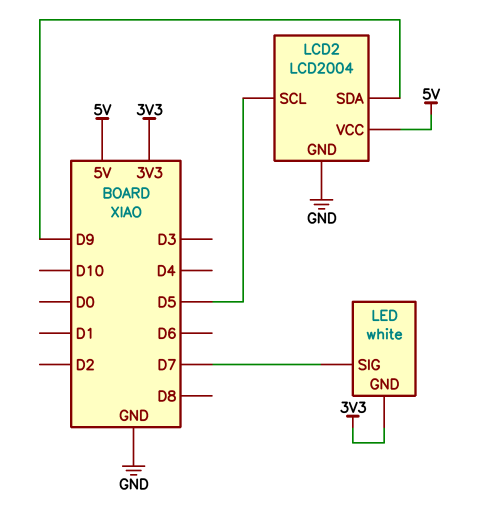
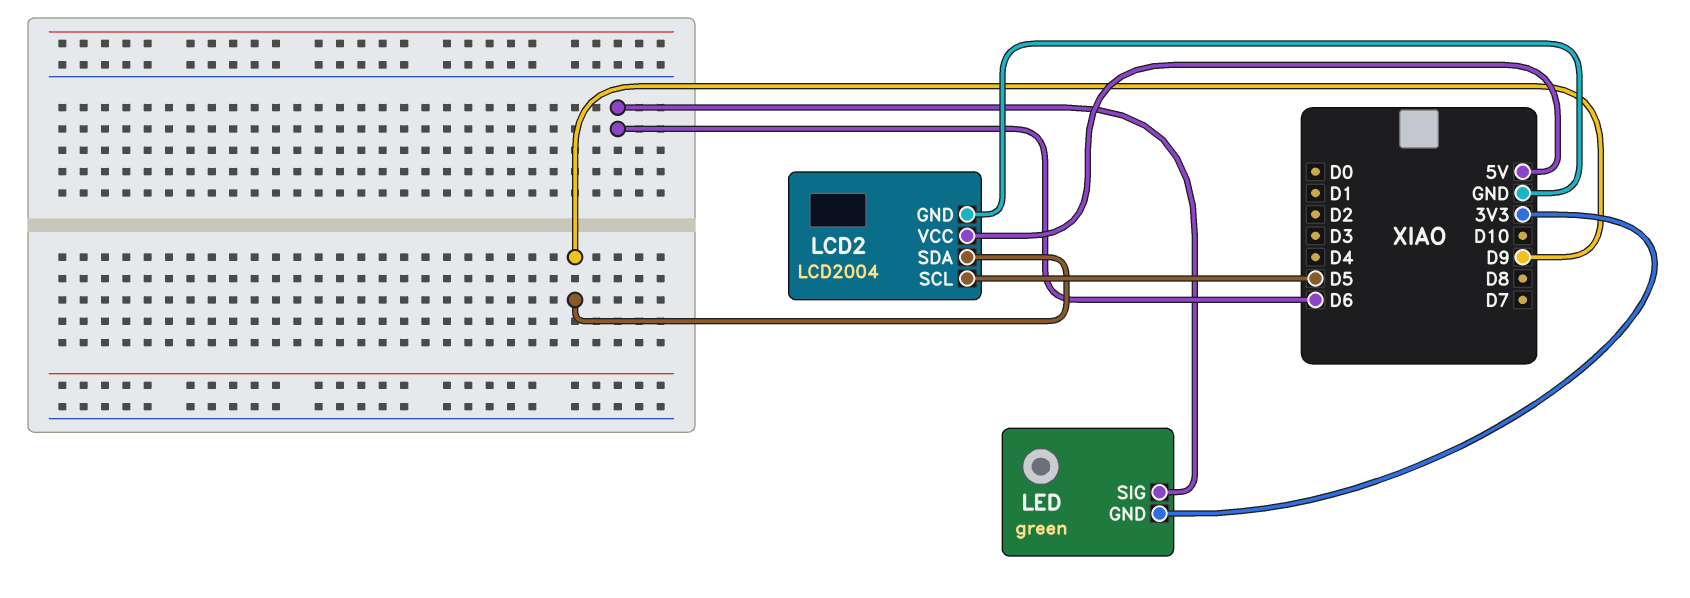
LED: white -> green
LED pin SIG: D7 -> D6

